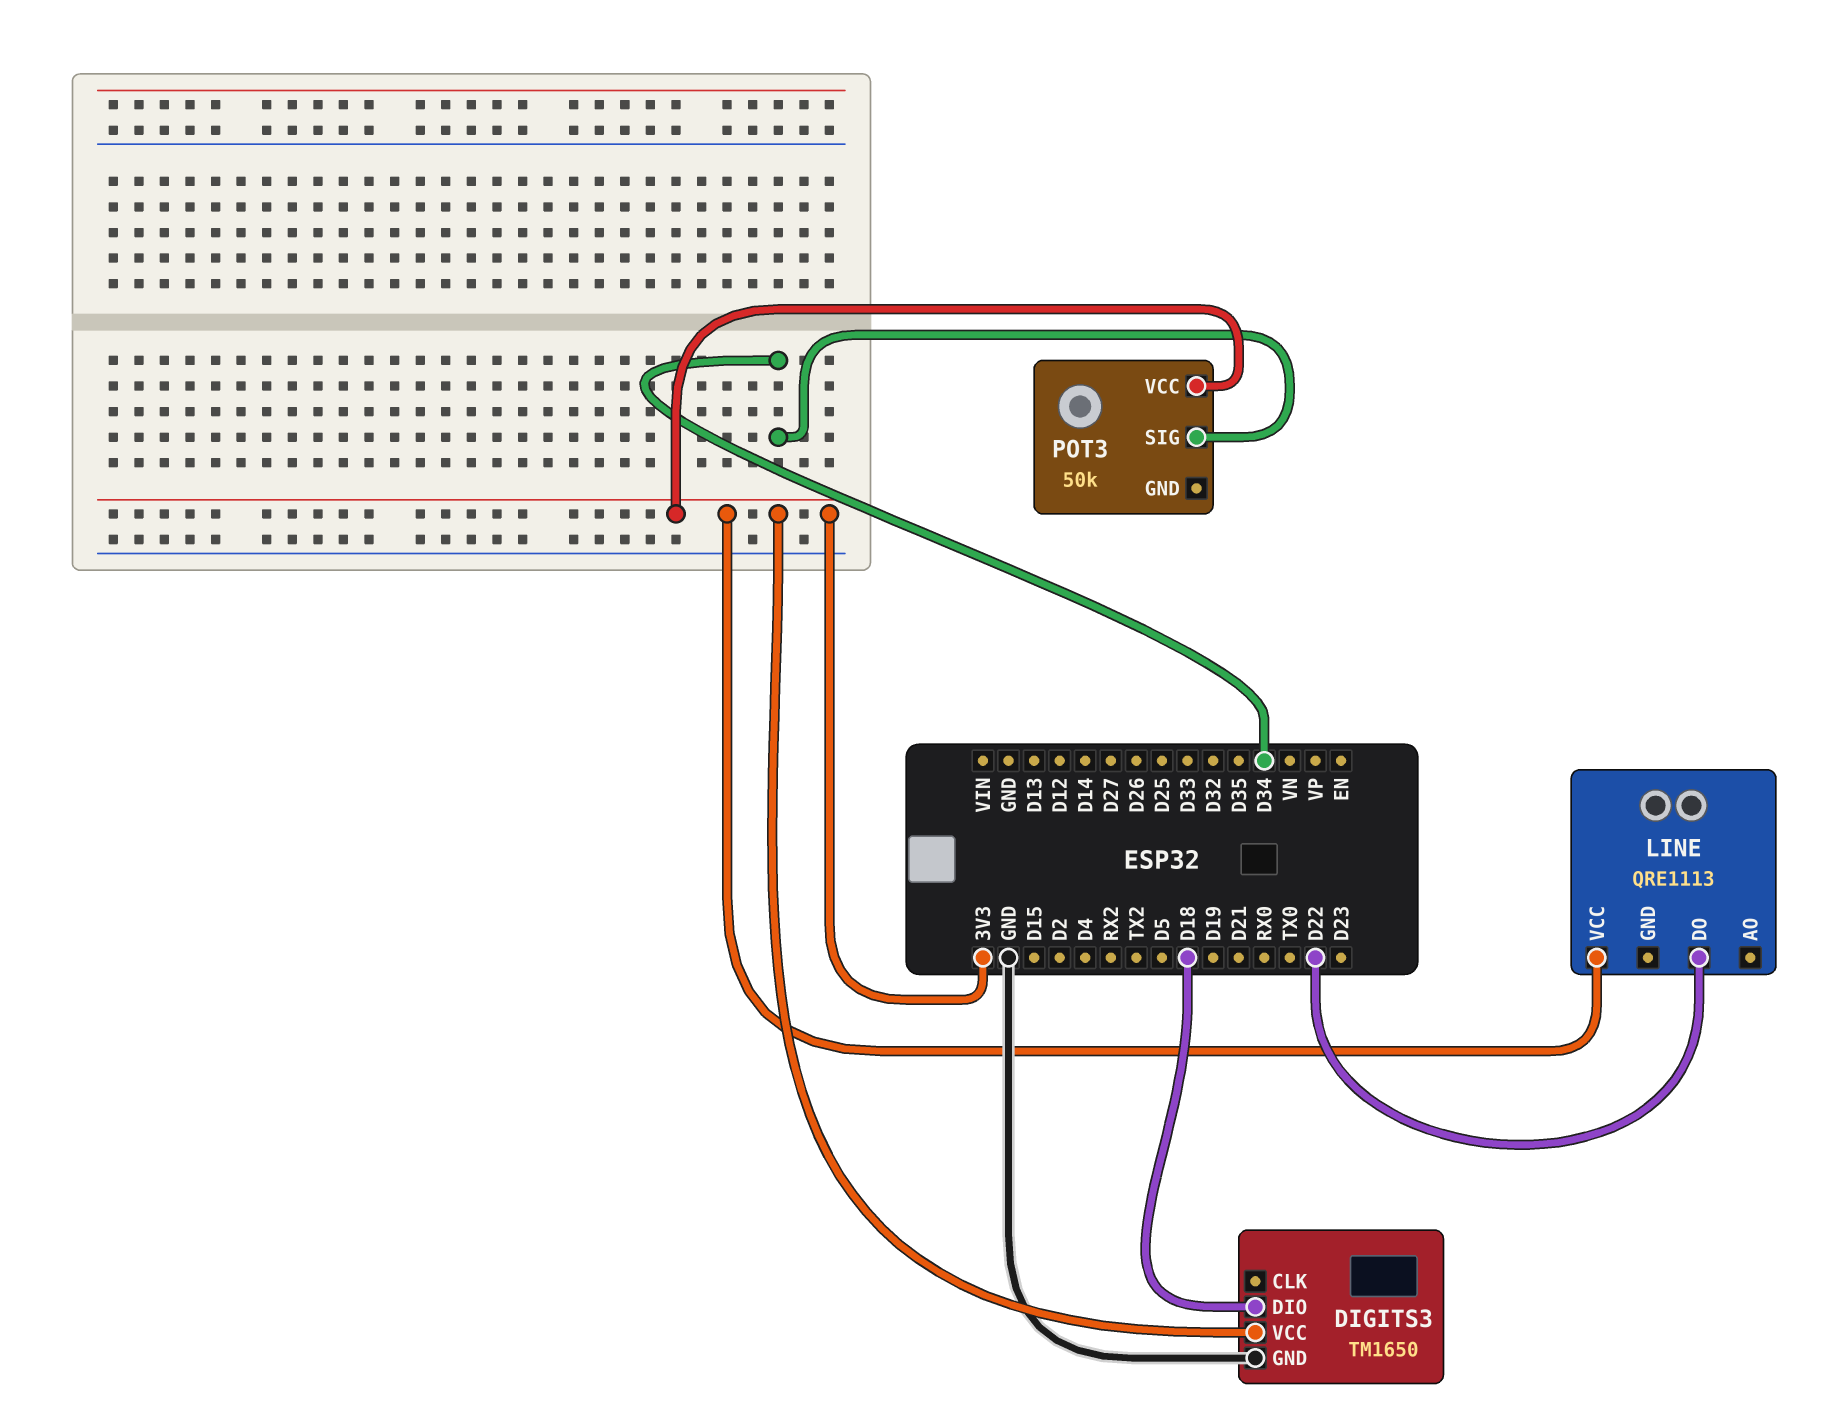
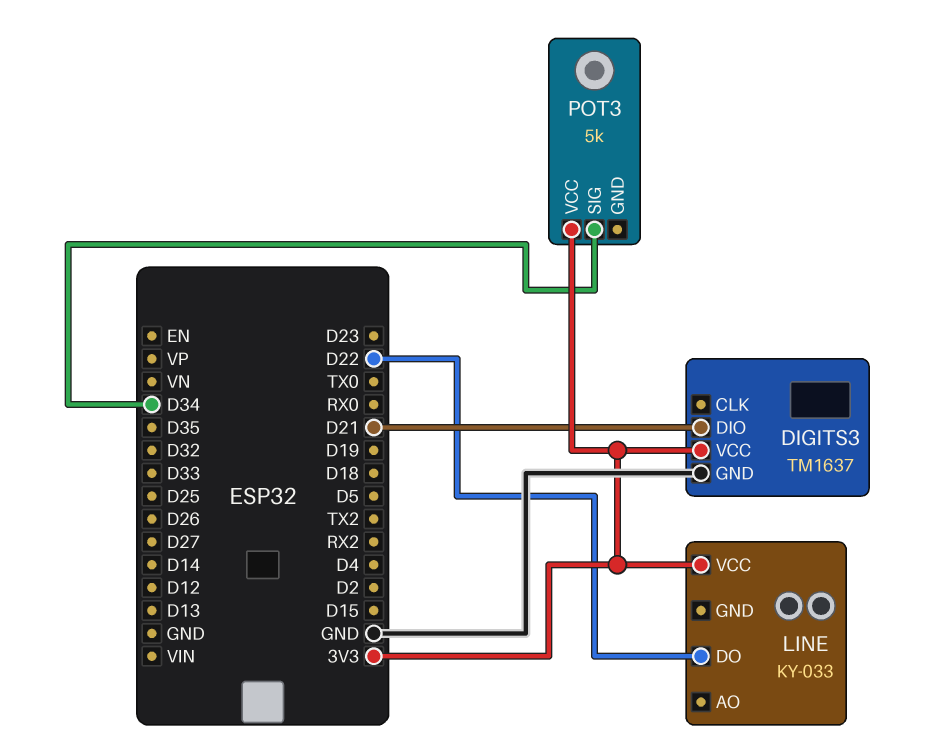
DIGITS3: TM1650 -> TM1637
DIGITS3 pin DIO: D18 -> D21
LINE: QRE1113 -> KY-033
POT3: 50k -> 5k

